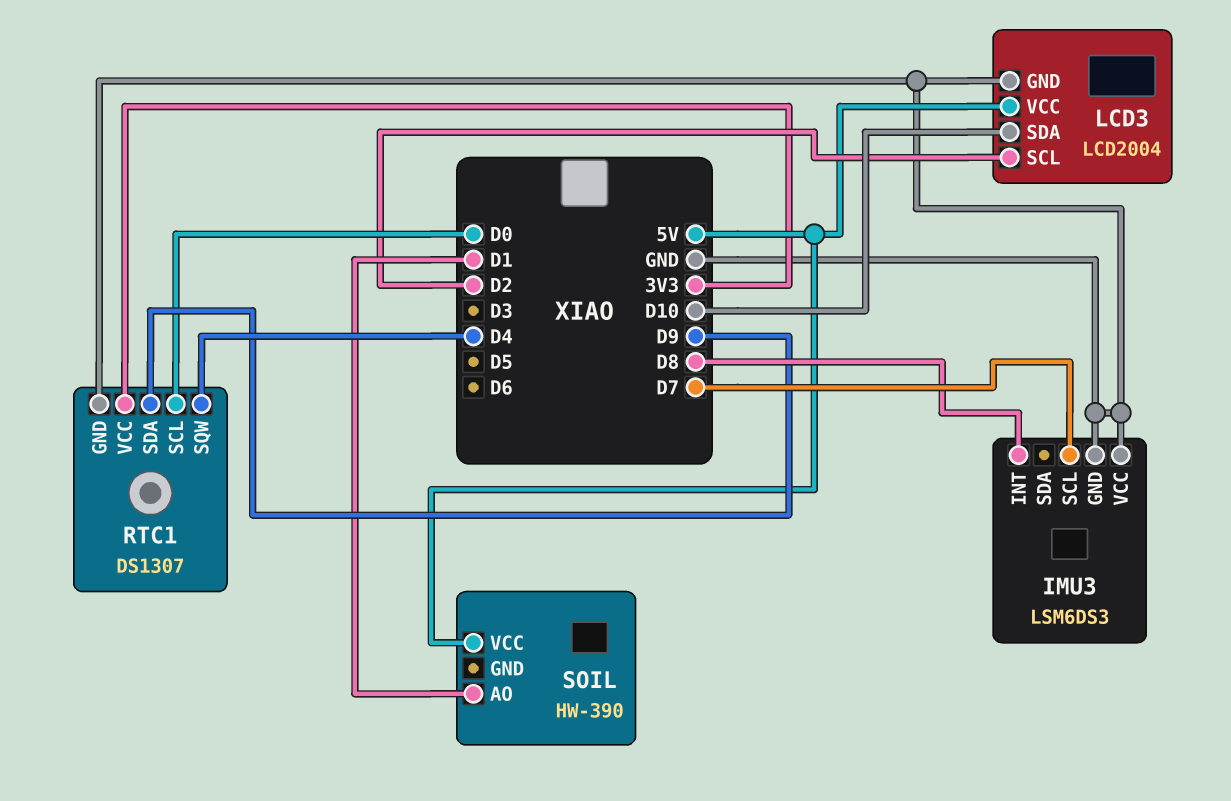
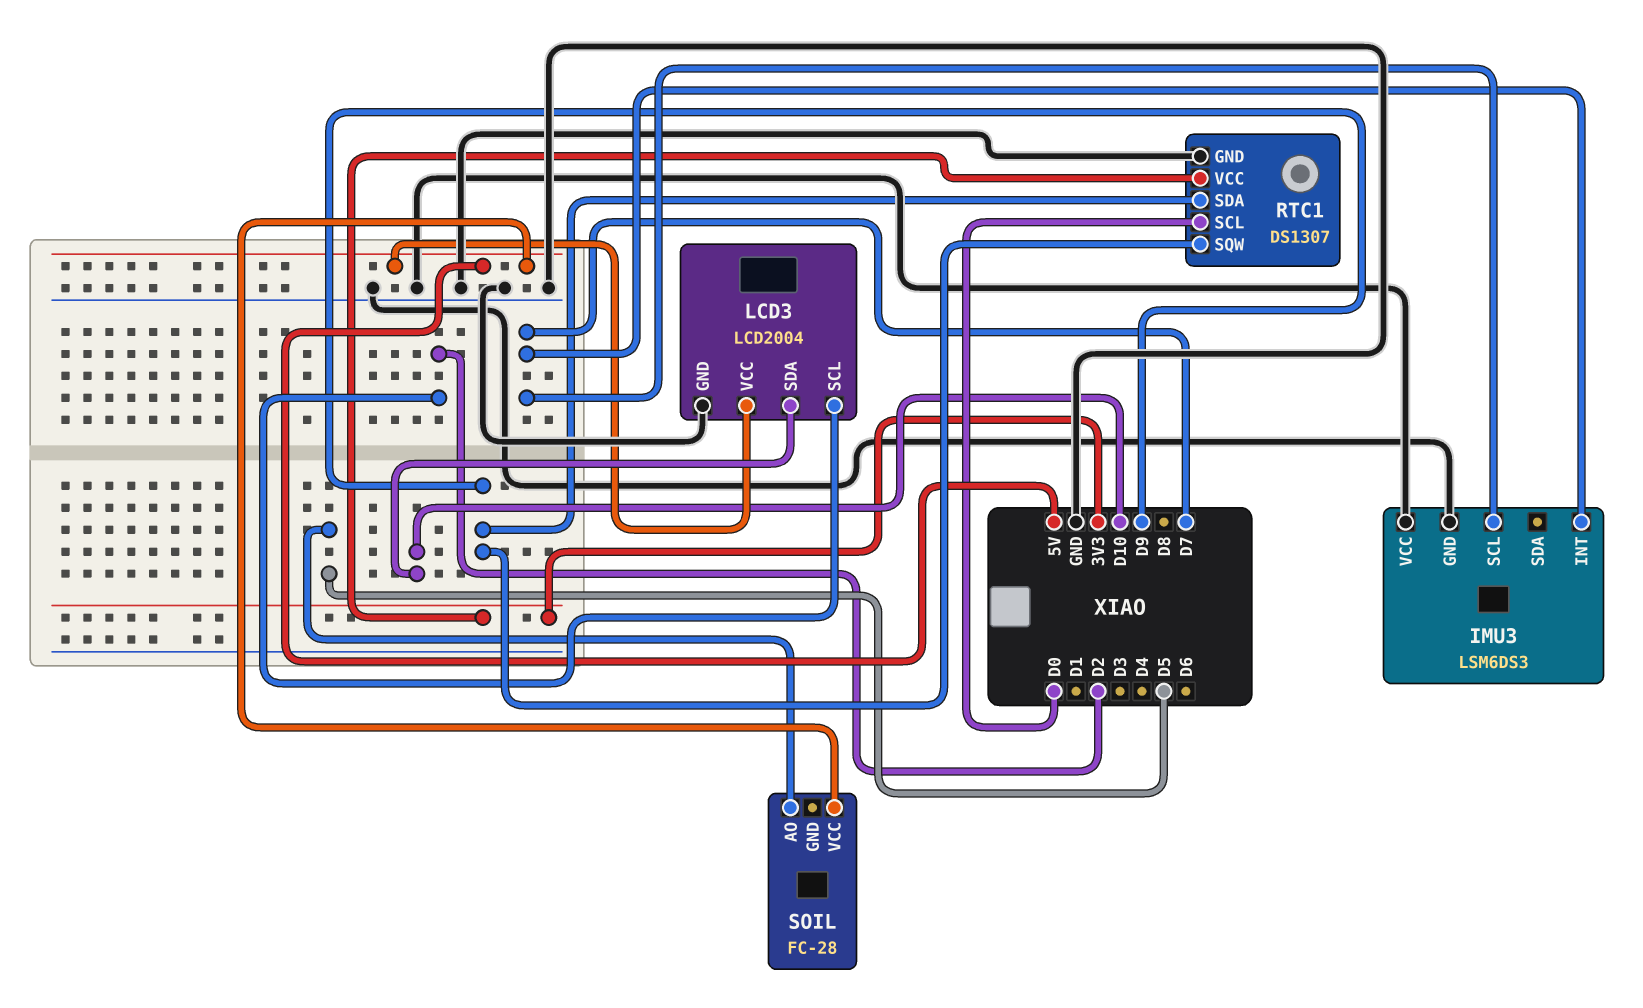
IMU3 pin INT: D8 -> D7
RTC1 pin SQW: D4 -> D9
SOIL: HW-390 -> FC-28
SOIL pin AO: D1 -> D5

